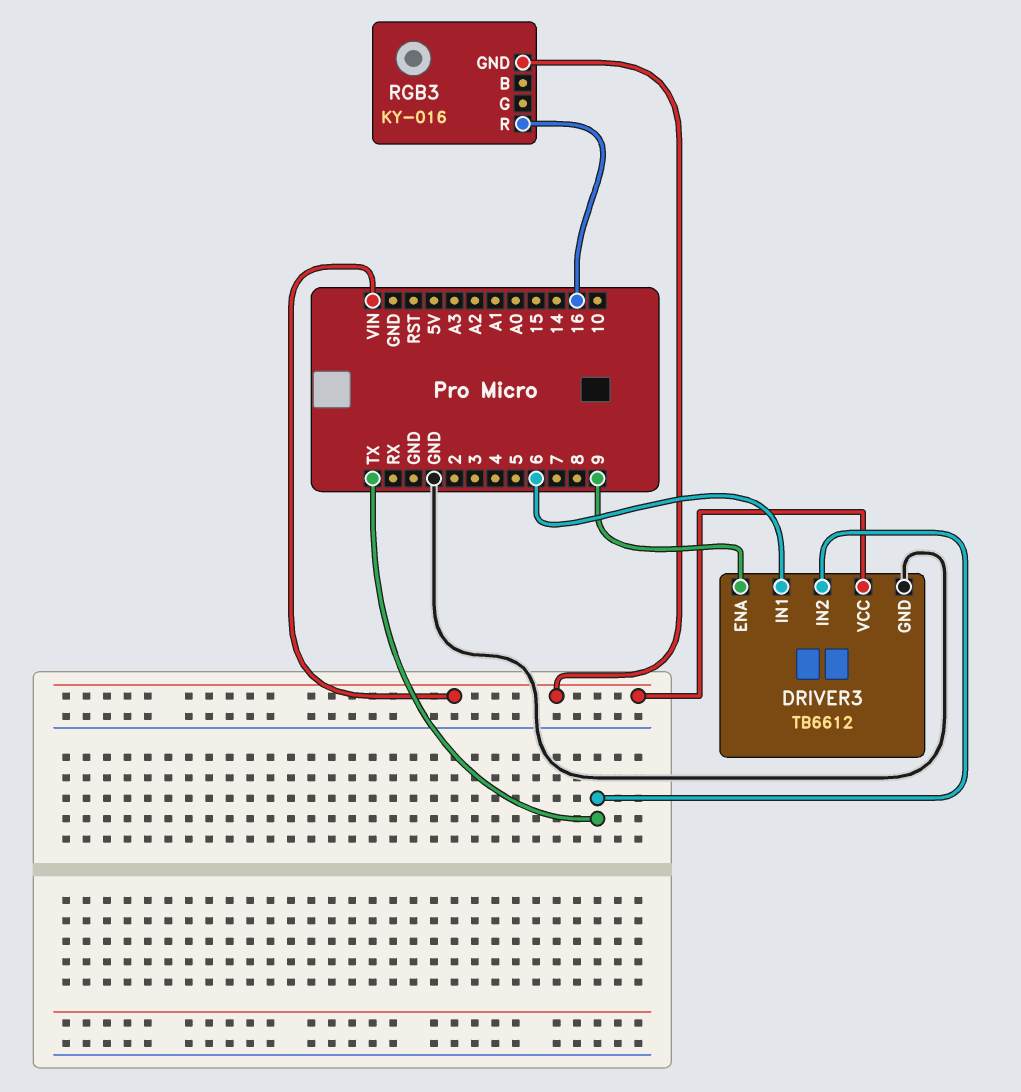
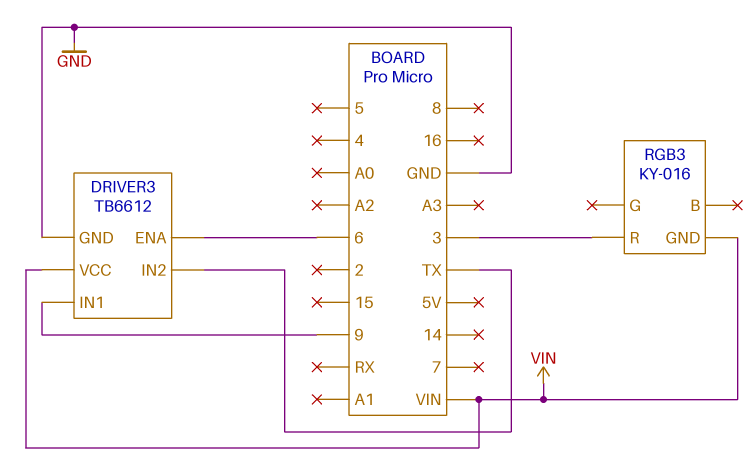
DRIVER3 pin ENA: 9 -> 6
DRIVER3 pin IN1: 6 -> 9
RGB3 pin R: 16 -> 3

